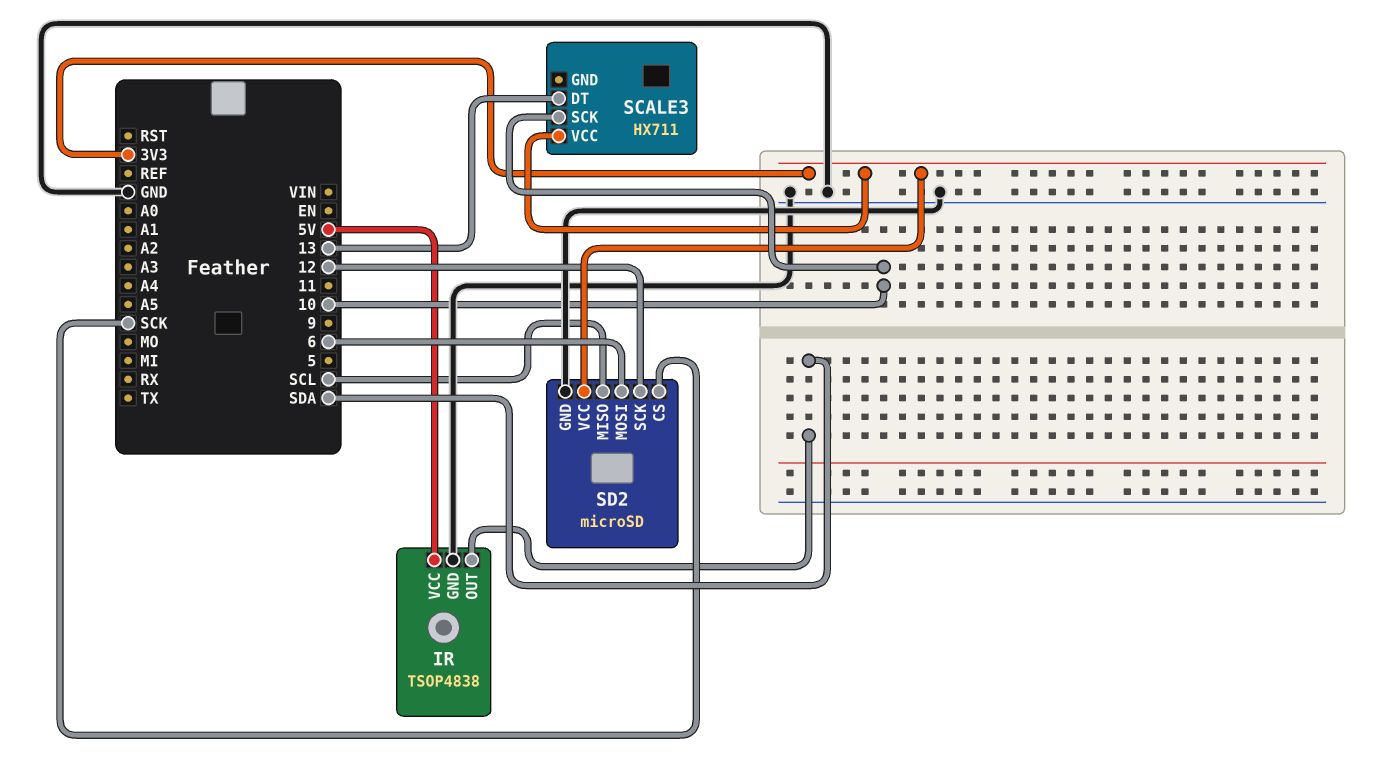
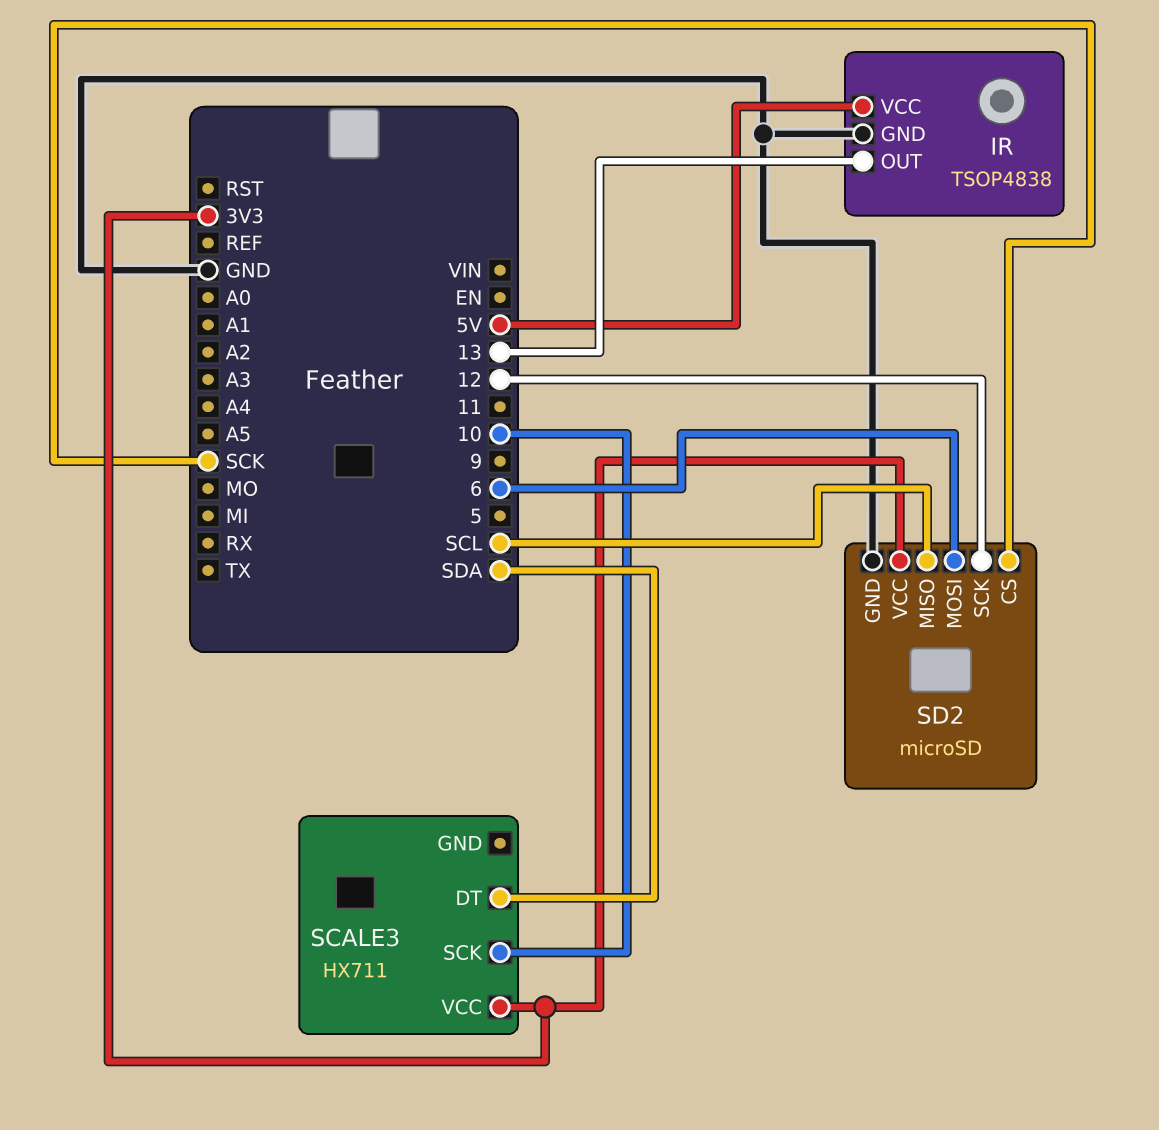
IR pin OUT: SDA -> 13
SCALE3 pin DT: 13 -> SDA

